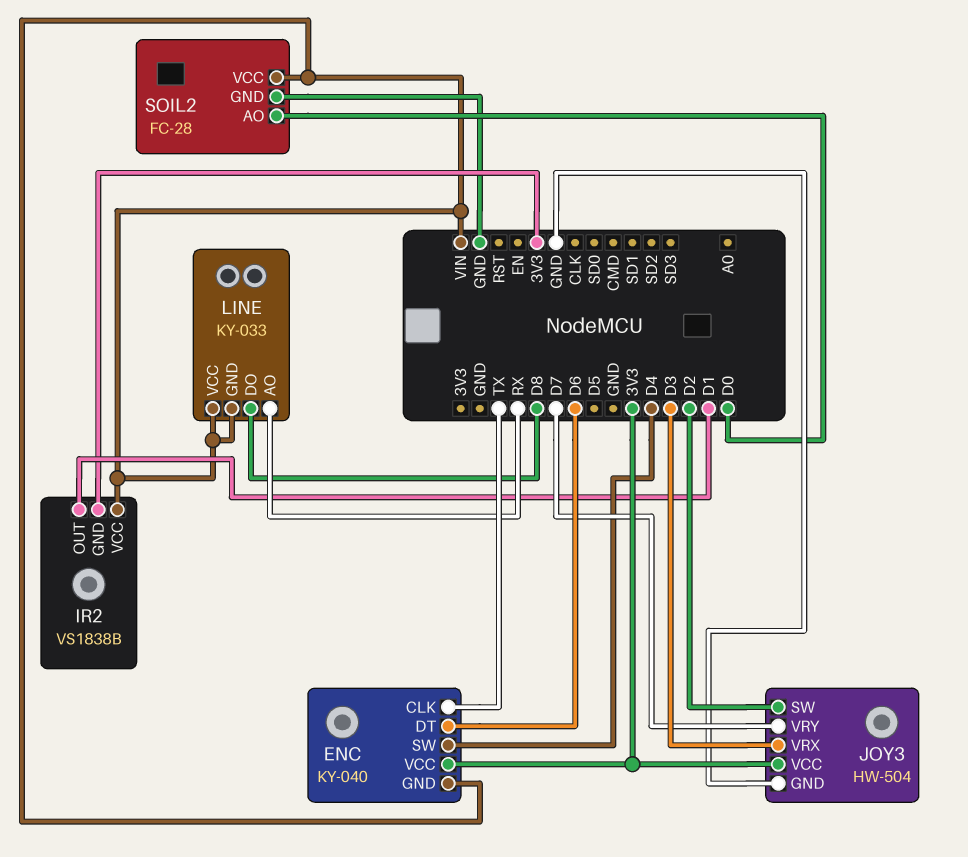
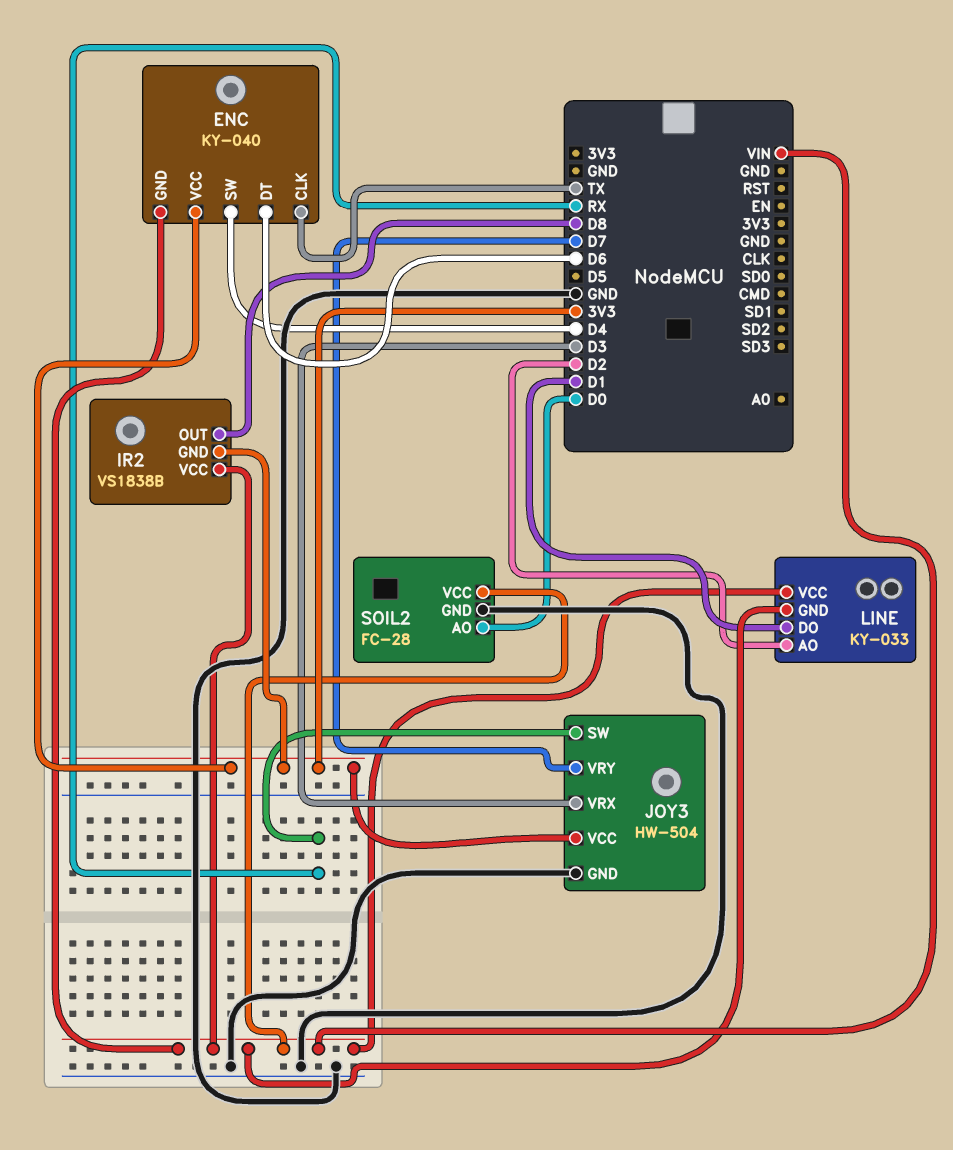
IR2 pin OUT: D1 -> D8
JOY3 pin SW: D2 -> RX
LINE pin AO: RX -> D2
LINE pin DO: D8 -> D1

